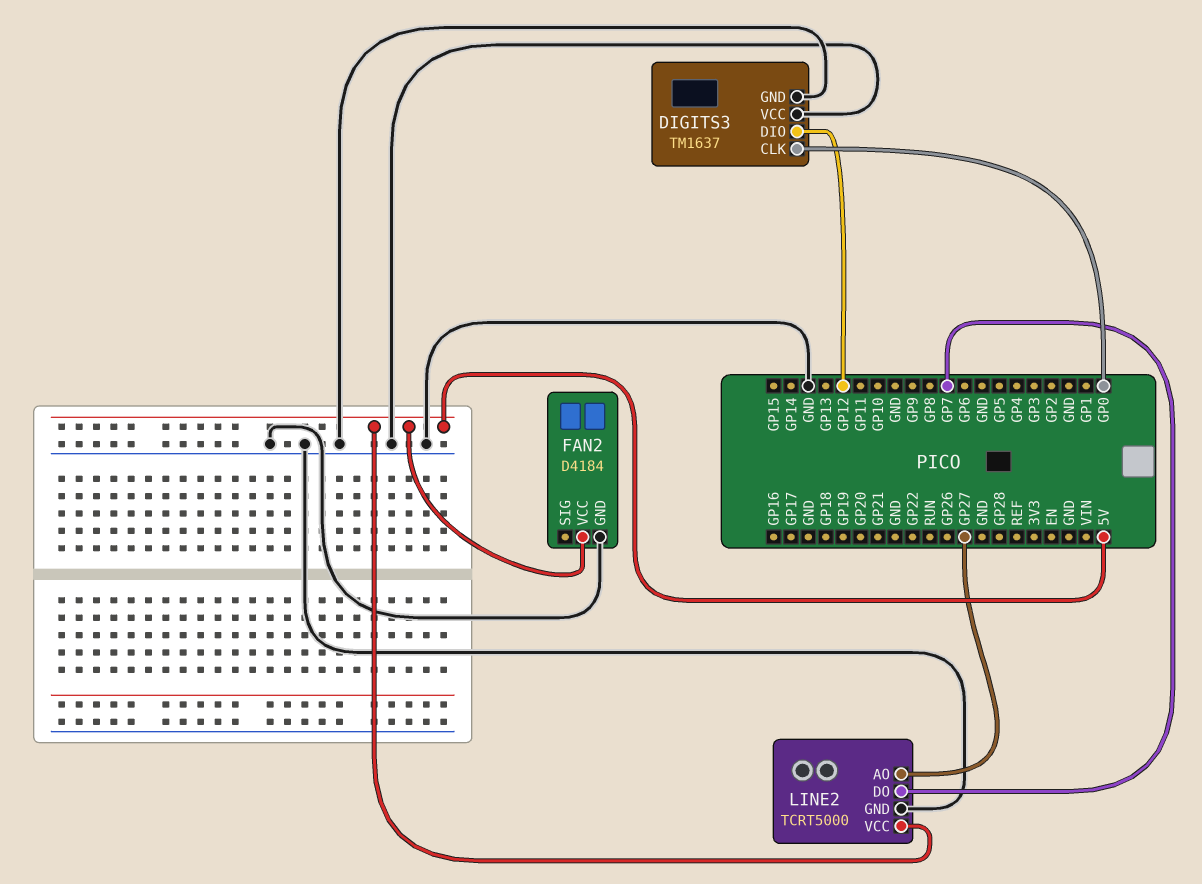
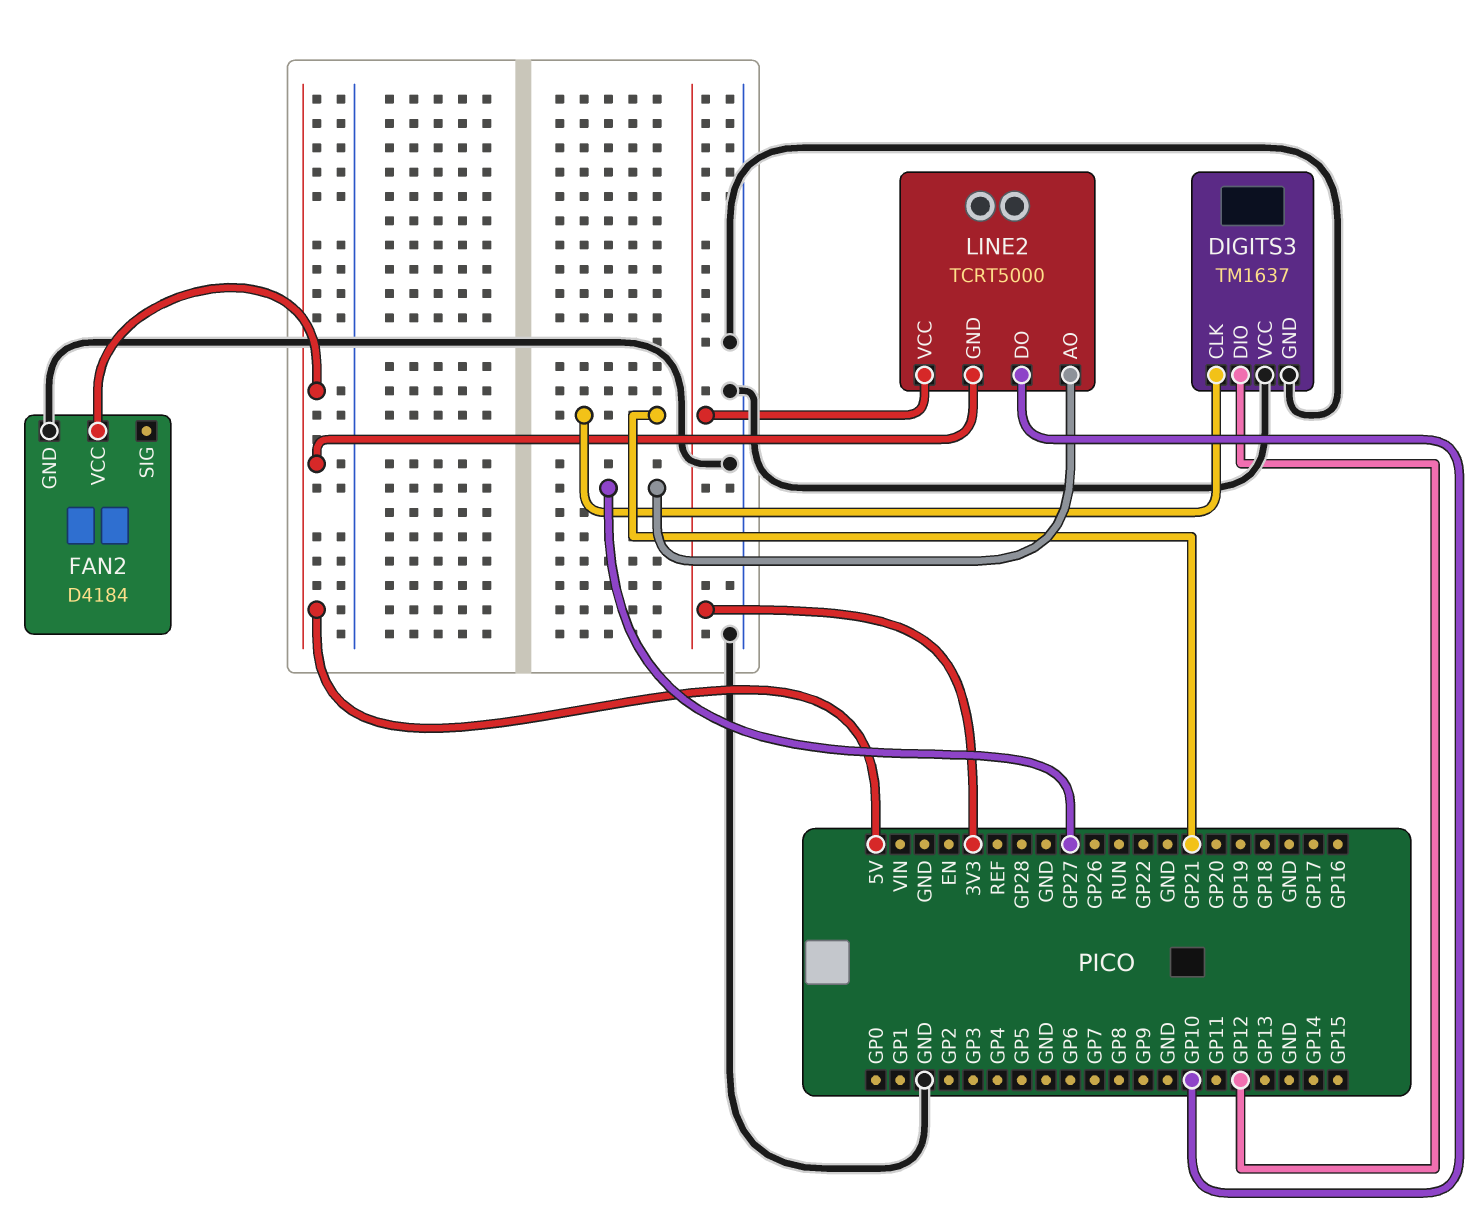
DIGITS3 pin CLK: GP0 -> GP21
LINE2 pin DO: GP7 -> GP10
LINE2 pin GND: GND -> 5V
LINE2 pin VCC: 5V -> 3V3

